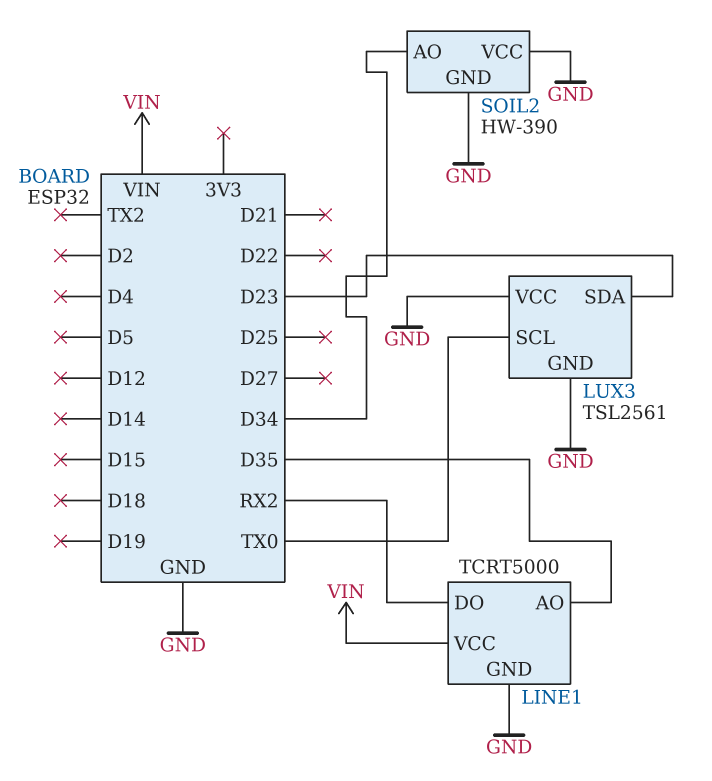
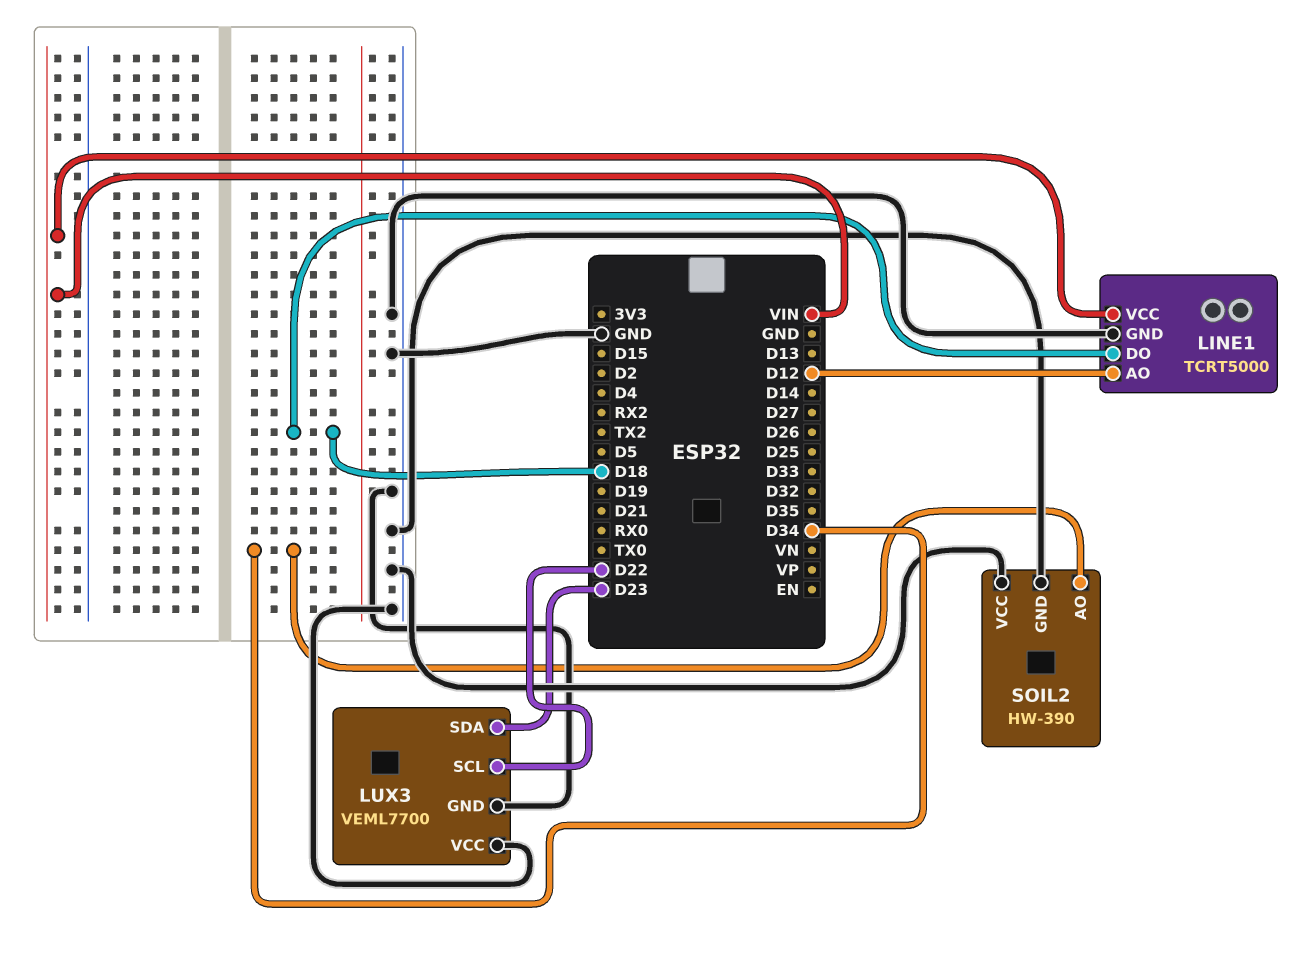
LINE1 pin AO: D35 -> D12
LINE1 pin DO: RX2 -> D18
LUX3: TSL2561 -> VEML7700
LUX3 pin SCL: TX0 -> D22

